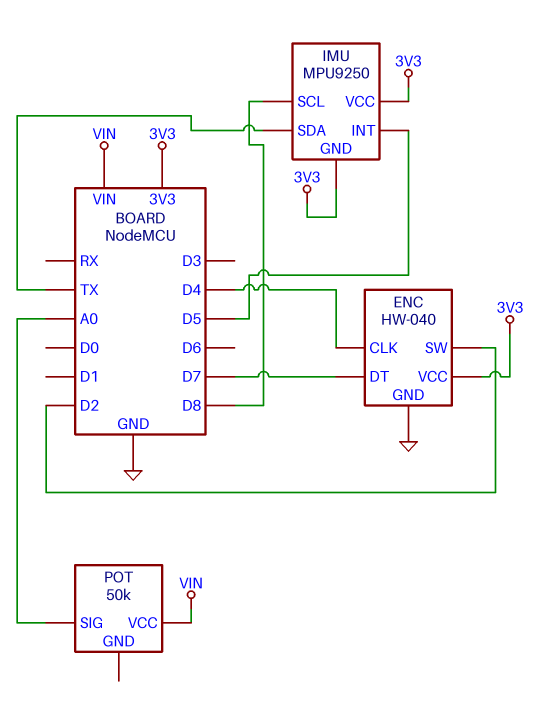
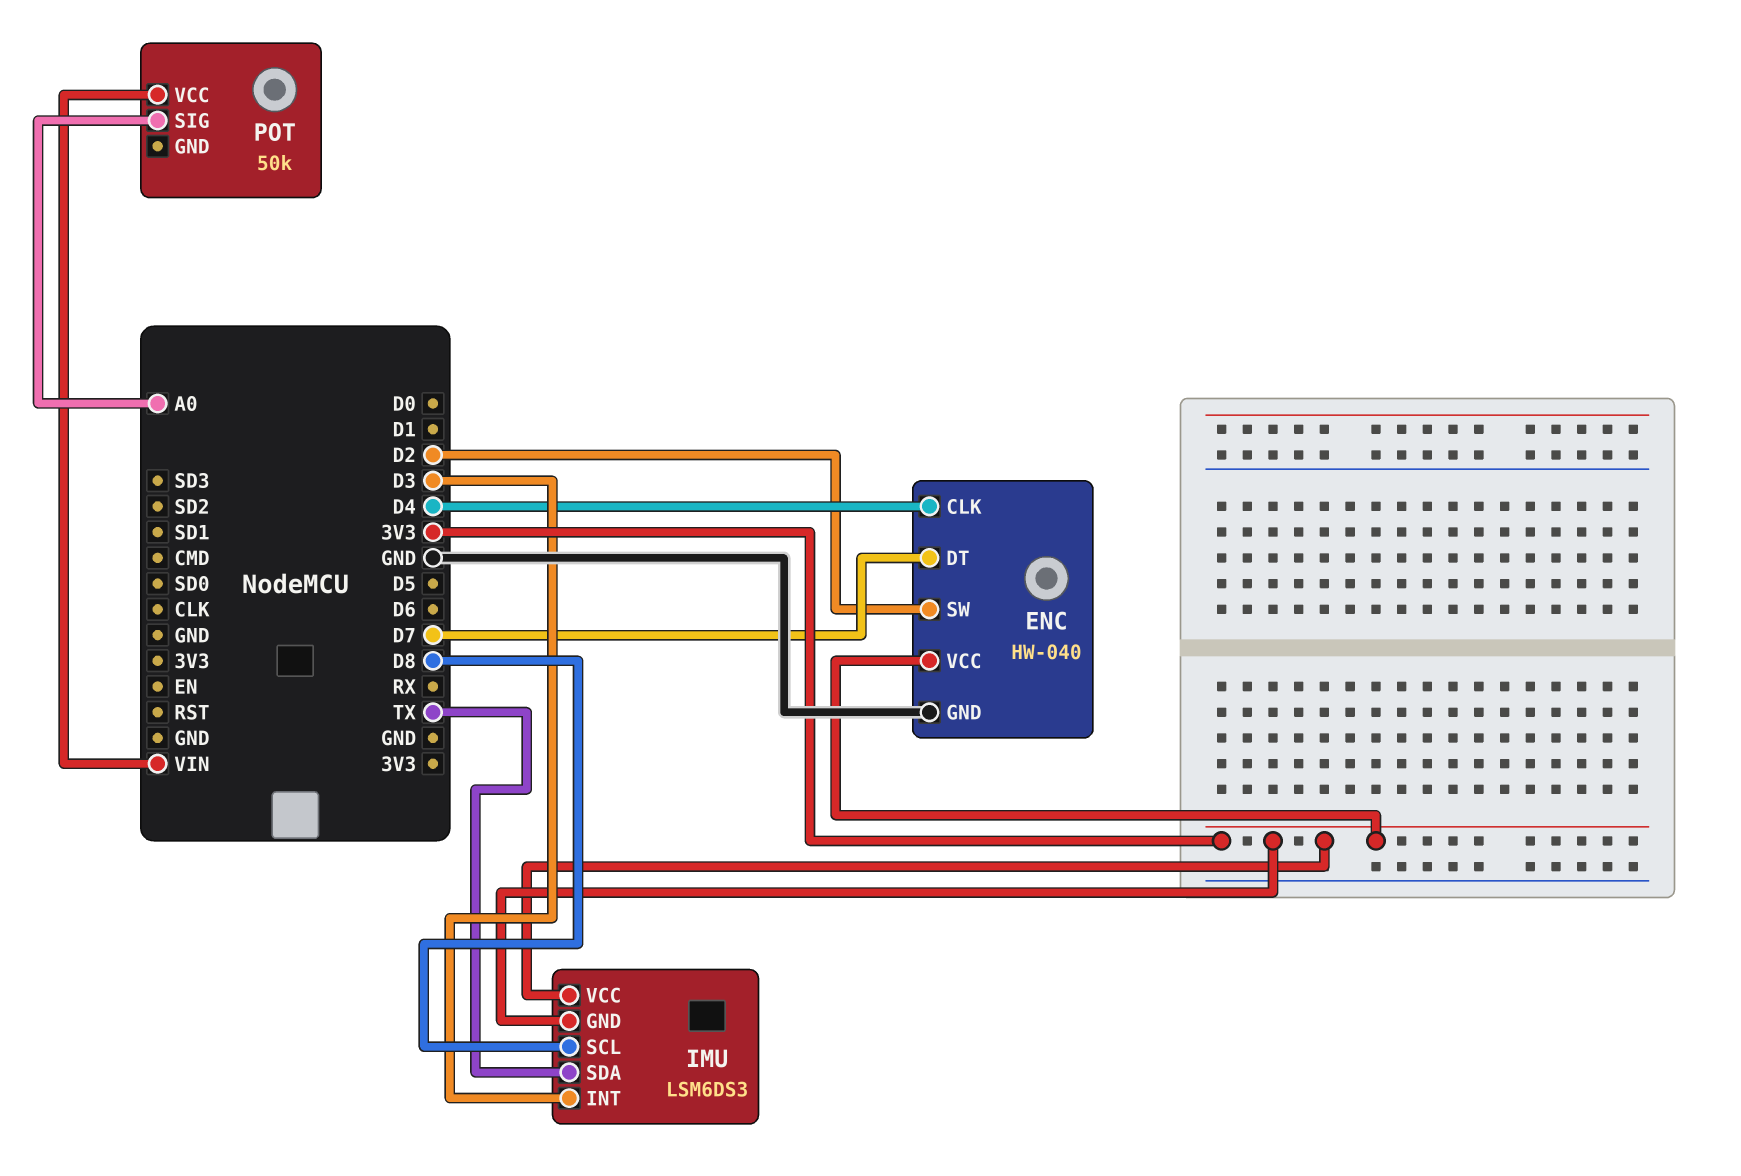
IMU: MPU9250 -> LSM6DS3
IMU pin INT: D5 -> D3

